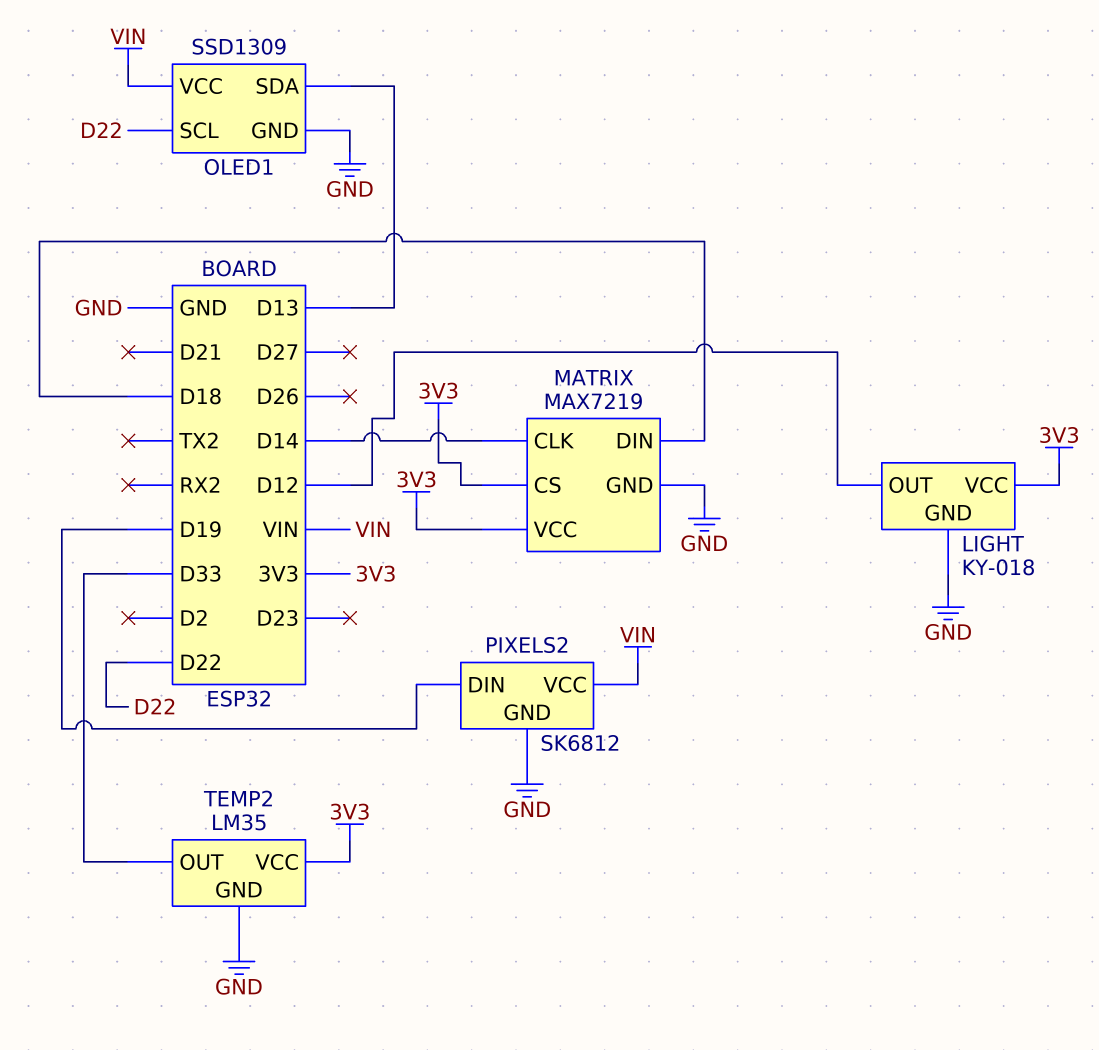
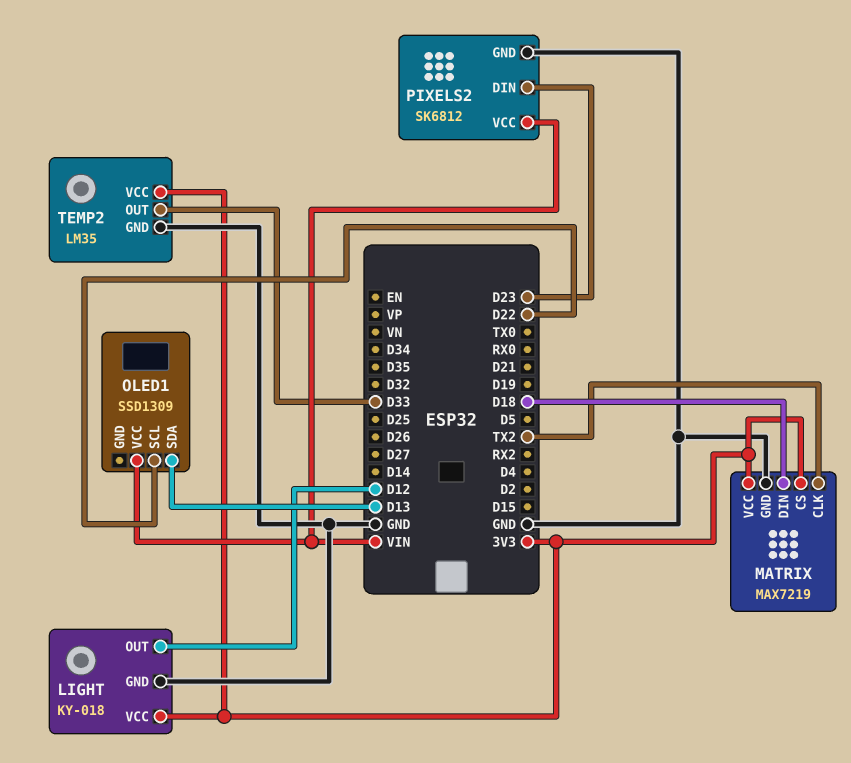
MATRIX pin CLK: D14 -> TX2
OLED1 pin GND: GND -> none
PIXELS2 pin DIN: D19 -> D23

